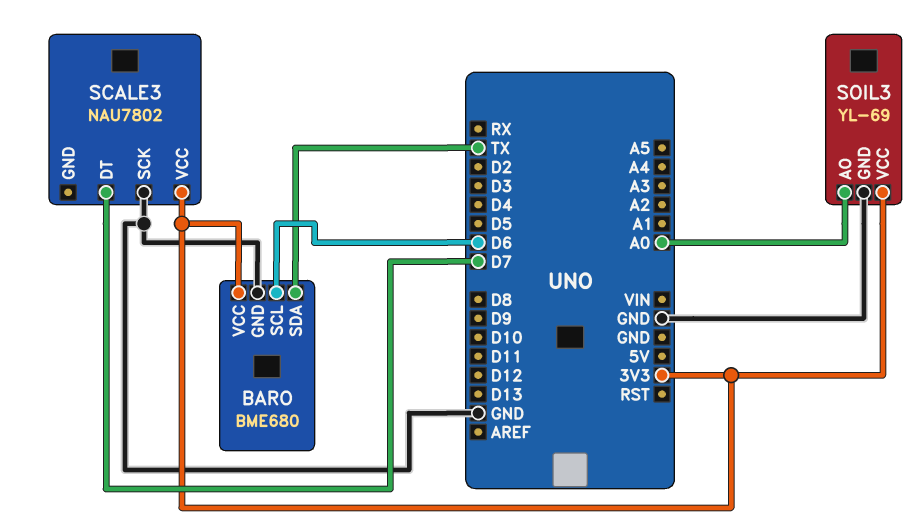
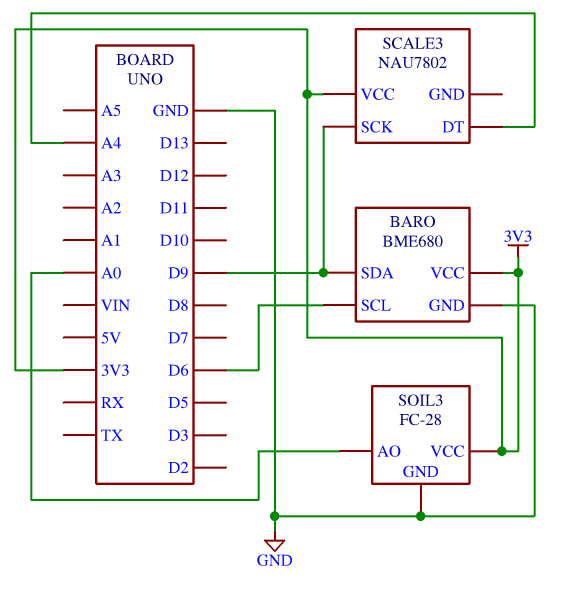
BARO pin SDA: TX -> D9
SCALE3 pin DT: D7 -> A4
SCALE3 pin SCK: GND -> D9
SOIL3: YL-69 -> FC-28

